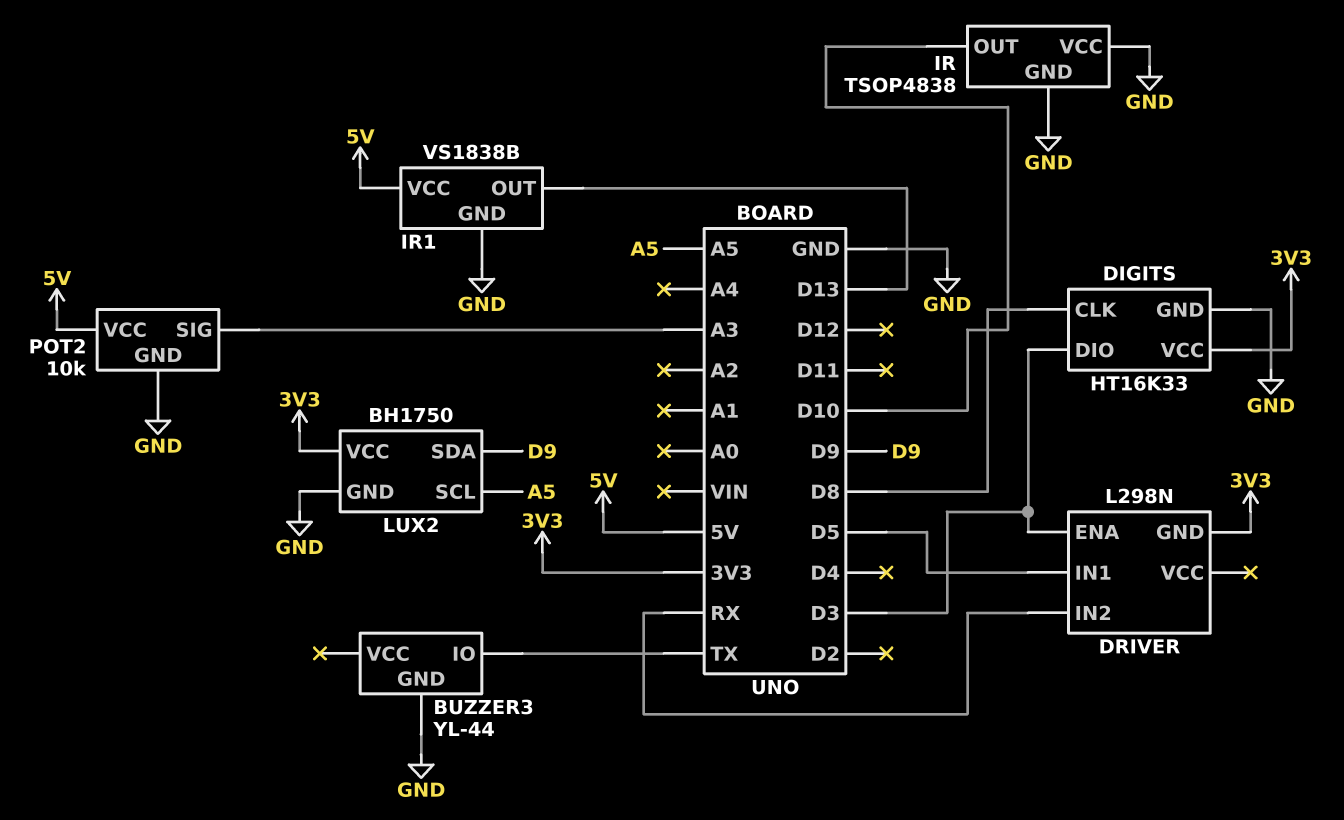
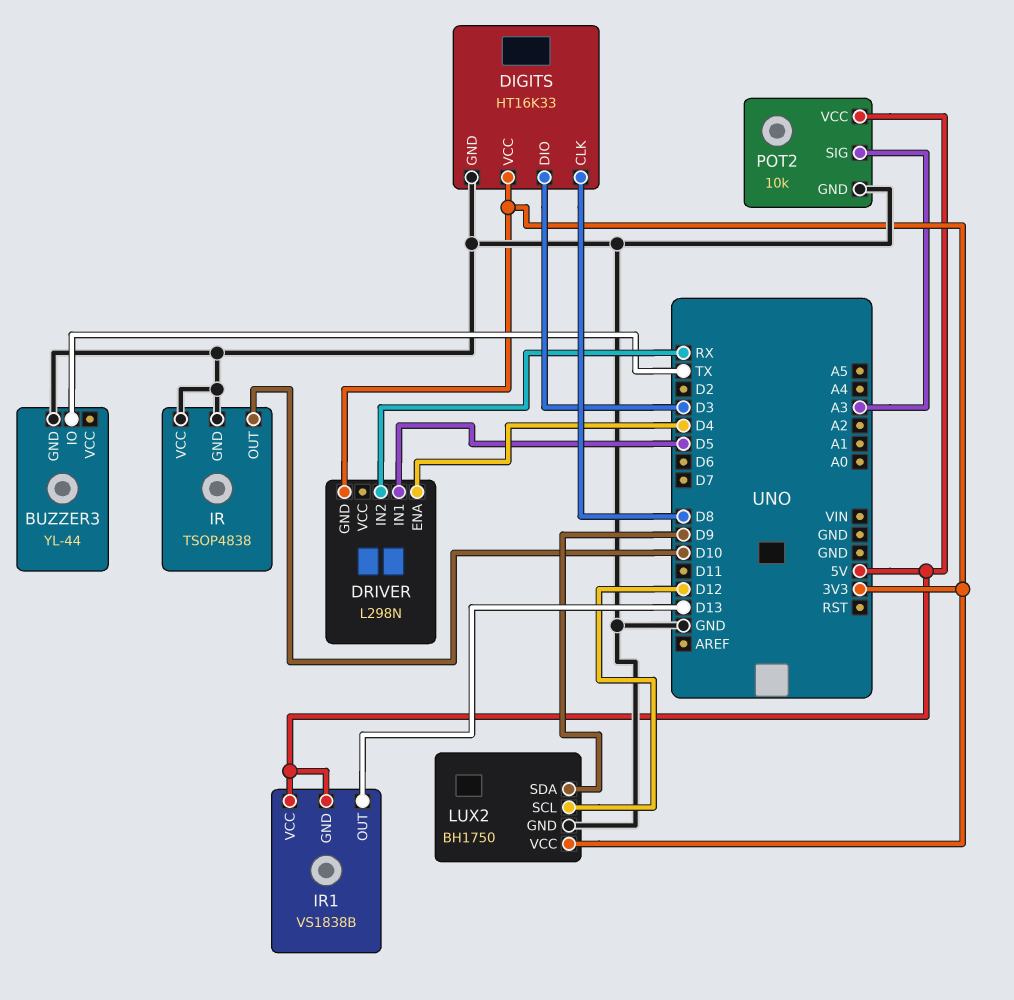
DRIVER pin ENA: D3 -> D4
IR1 pin GND: GND -> 5V
LUX2 pin SCL: A5 -> D12

